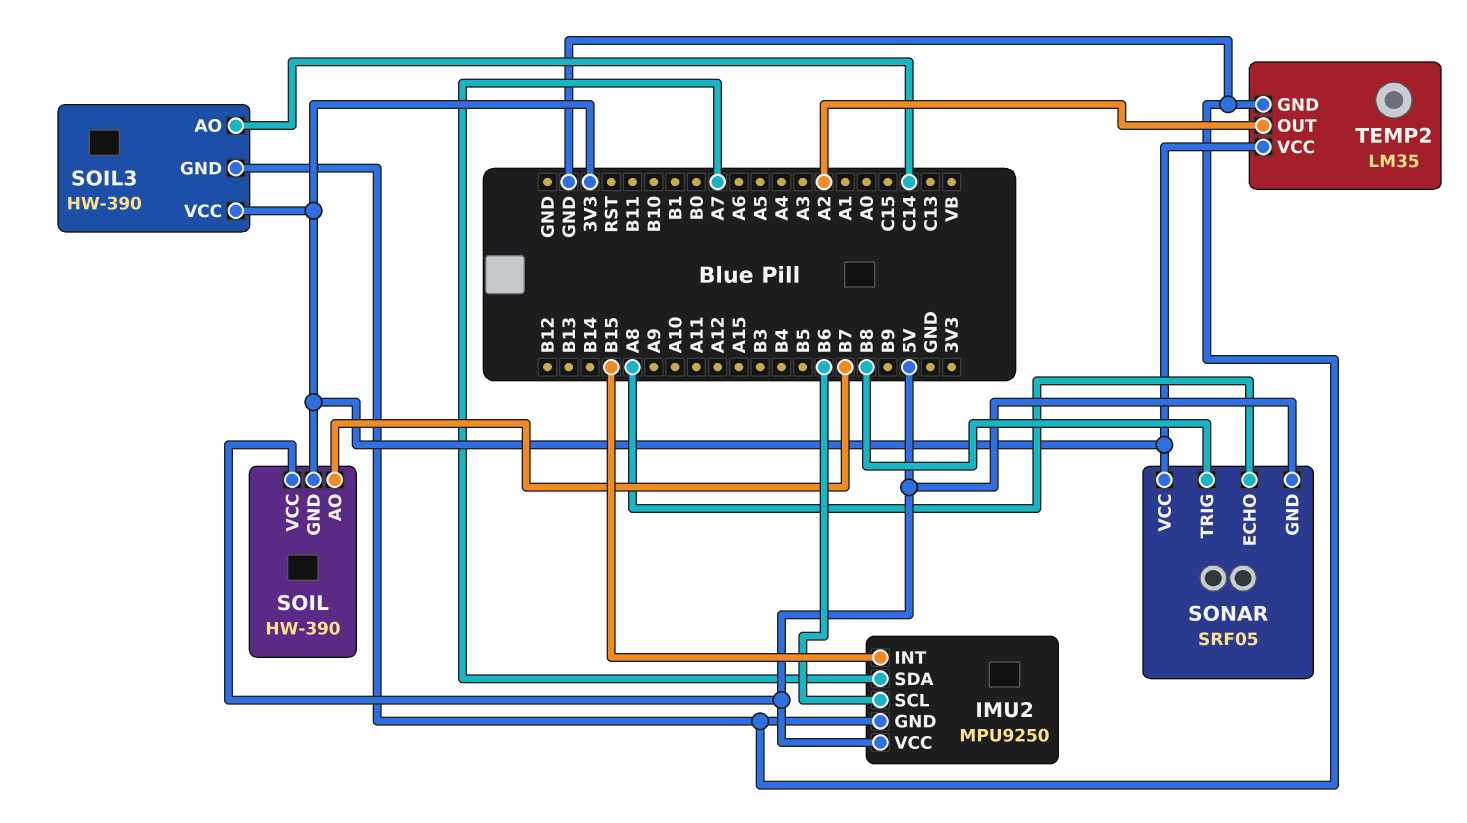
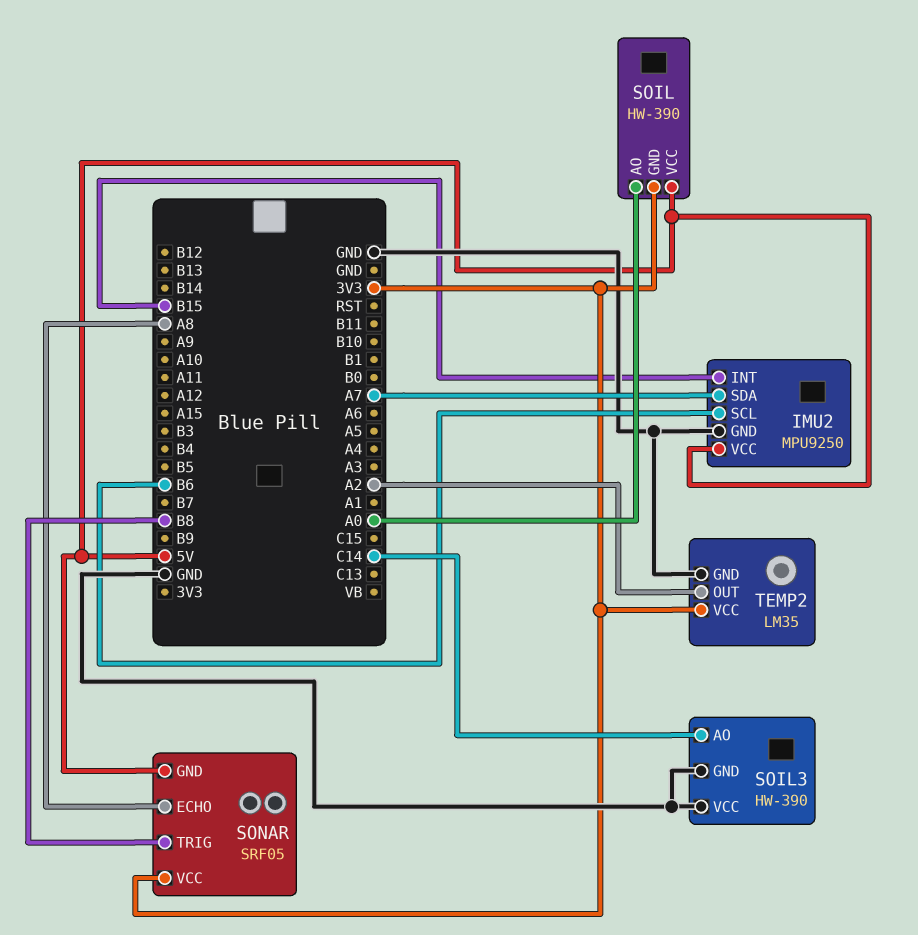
SOIL pin AO: B7 -> A0
SOIL3 pin VCC: 3V3 -> GND

